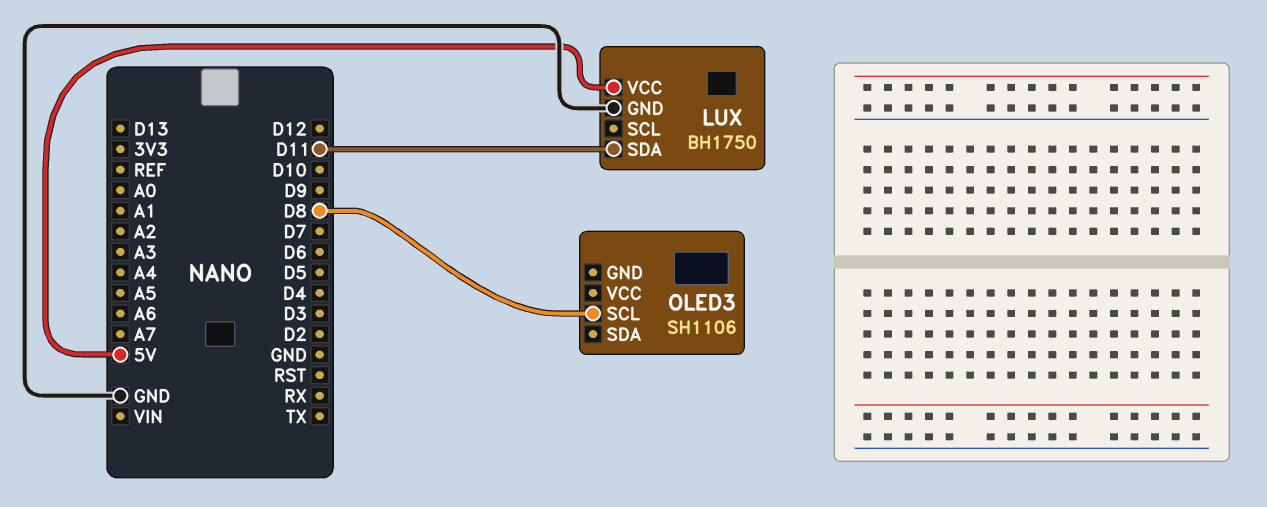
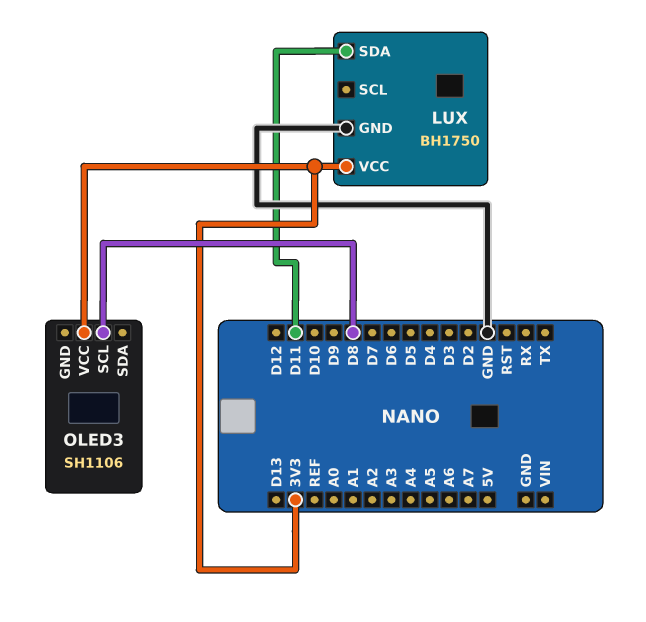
LUX pin VCC: 5V -> 3V3
OLED3 pin VCC: none -> 3V3

